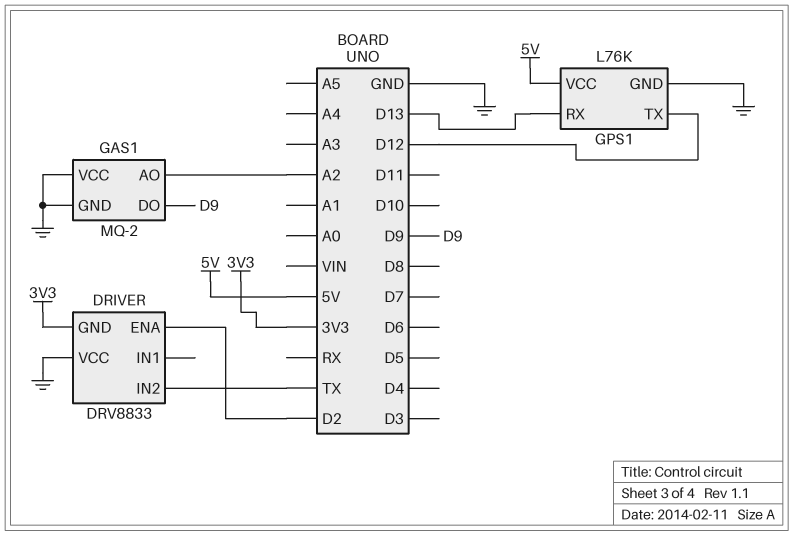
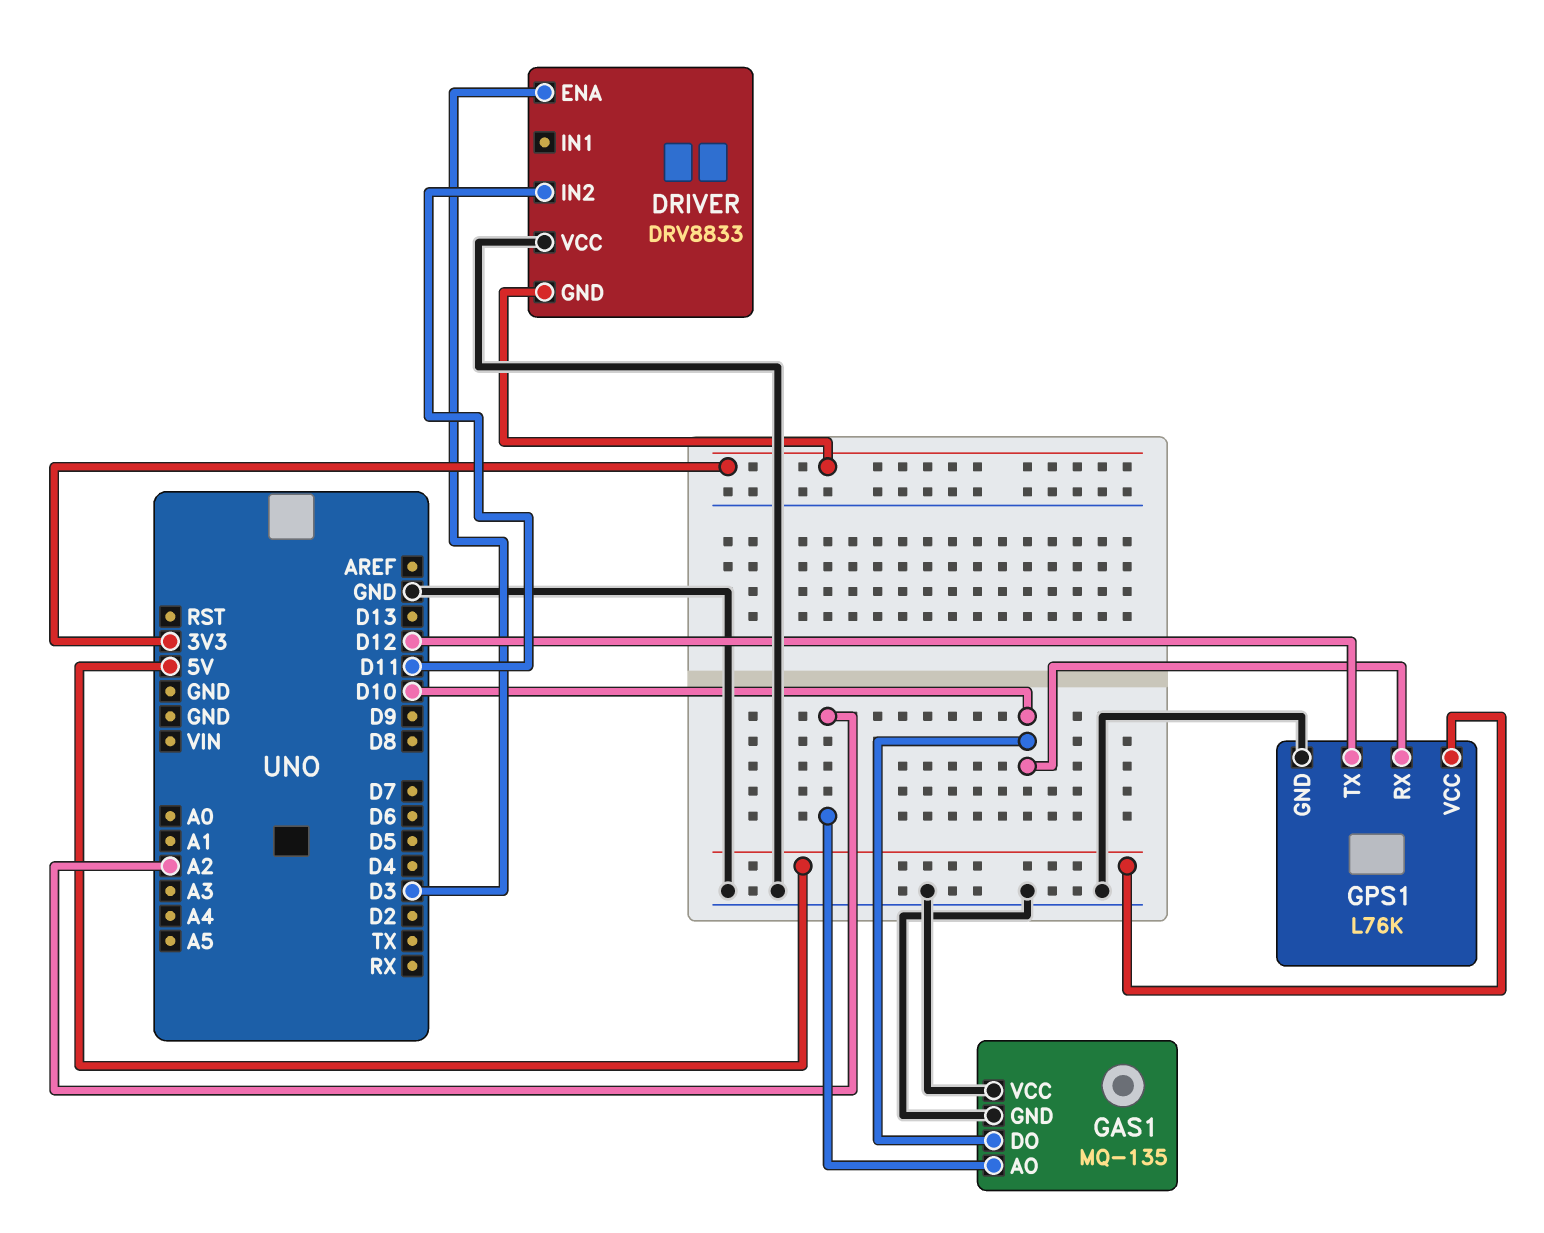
DRIVER pin ENA: D2 -> D3
DRIVER pin IN2: TX -> D11
GAS1: MQ-2 -> MQ-135
GAS1 pin DO: D9 -> D10
GPS1 pin RX: D13 -> D10

